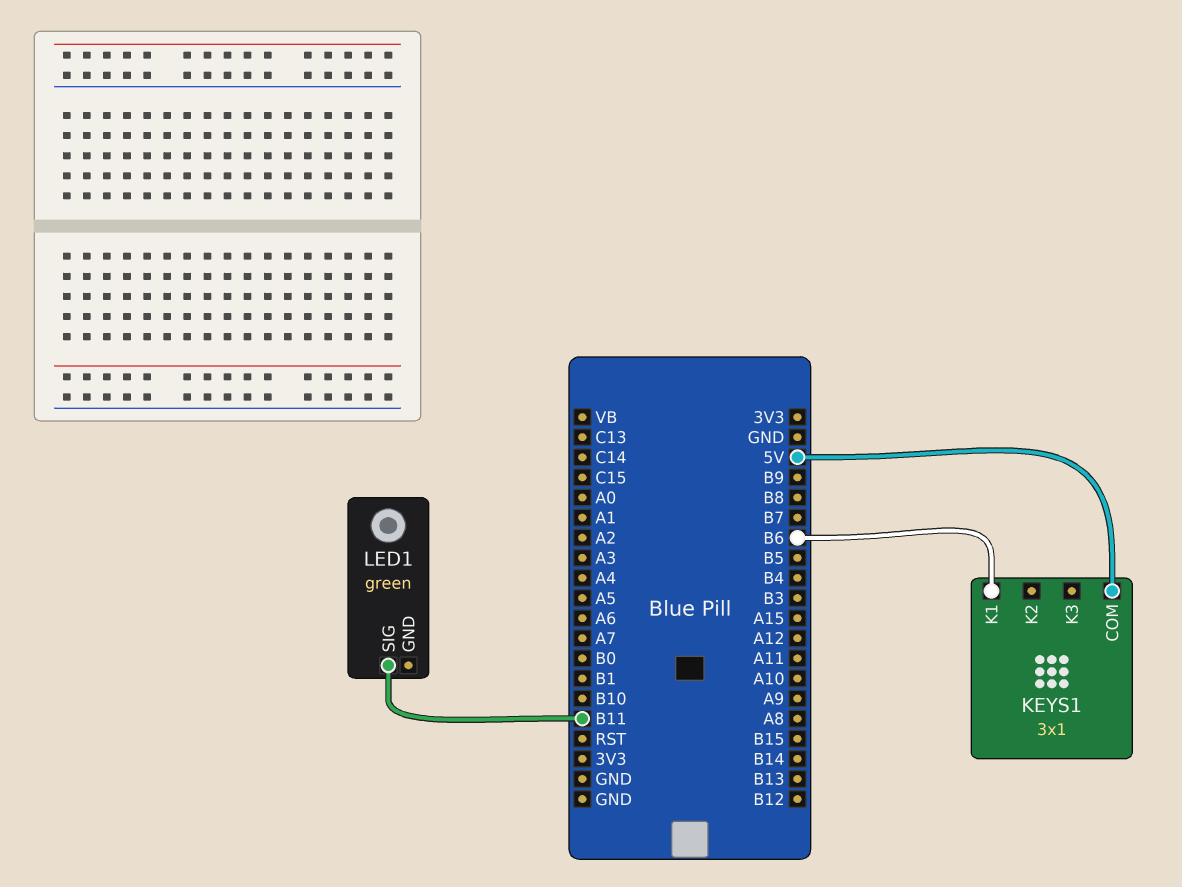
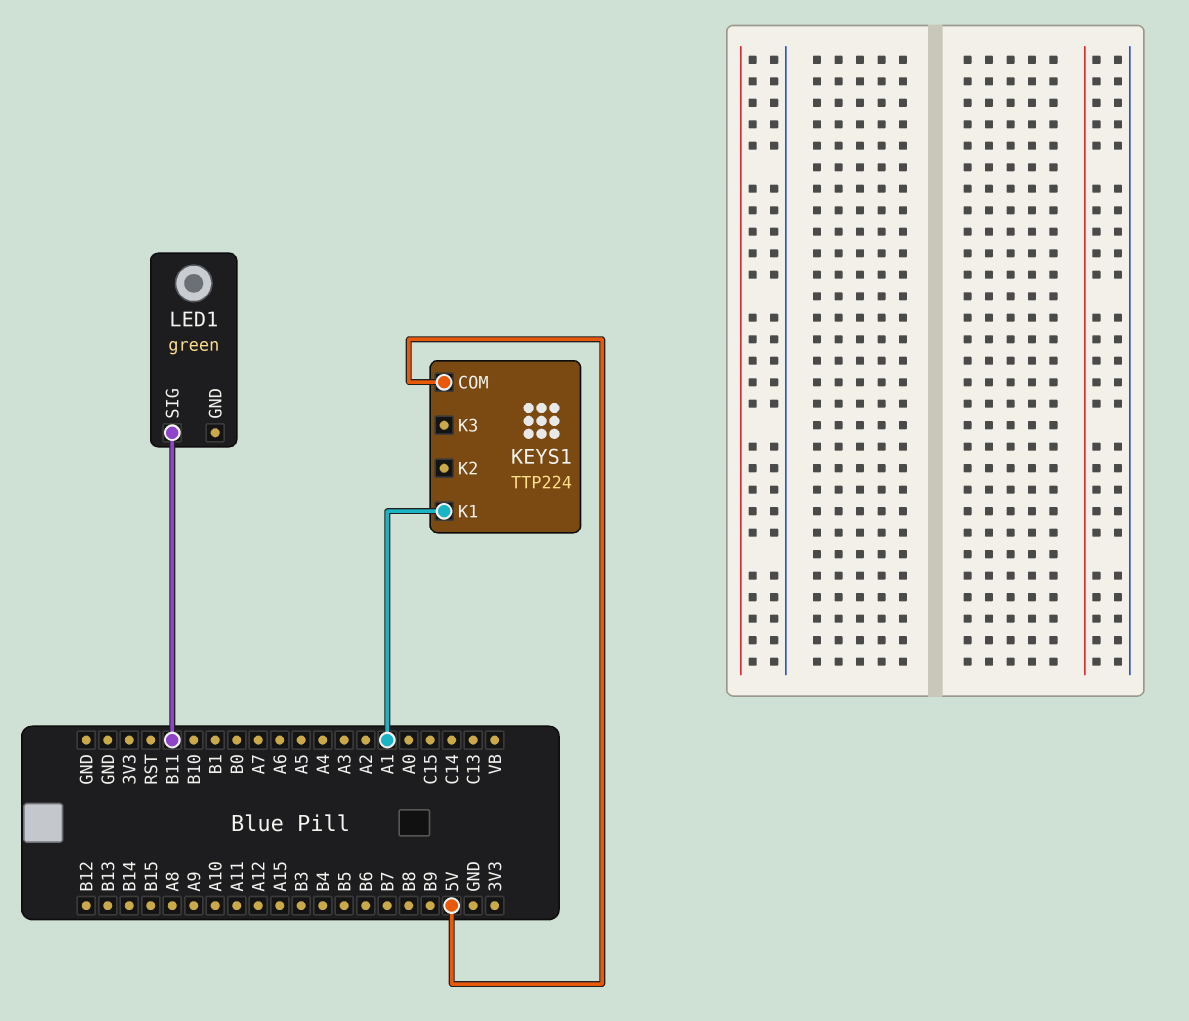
KEYS1: 3x1 -> TTP224
KEYS1 pin K1: B6 -> A1

